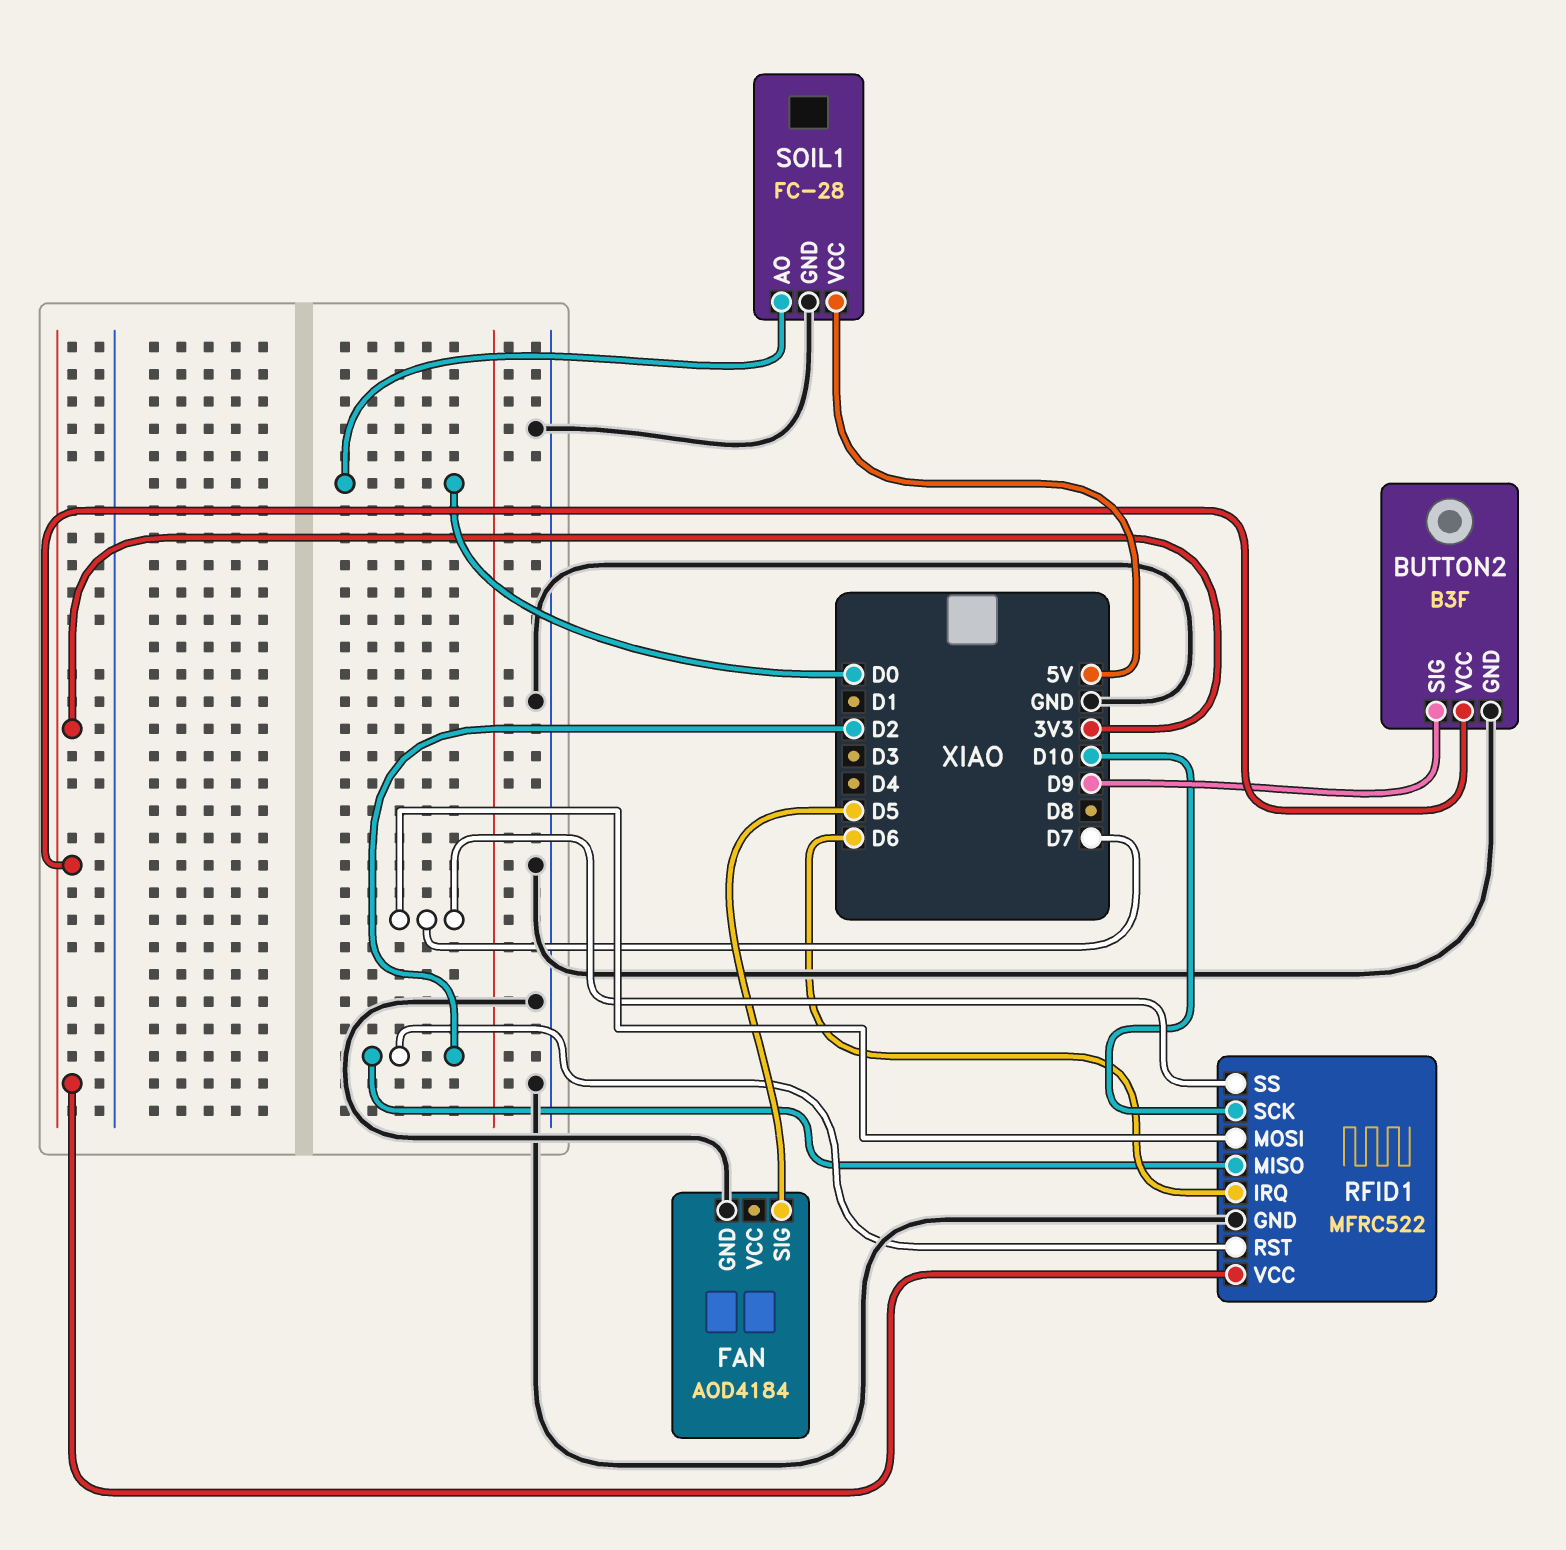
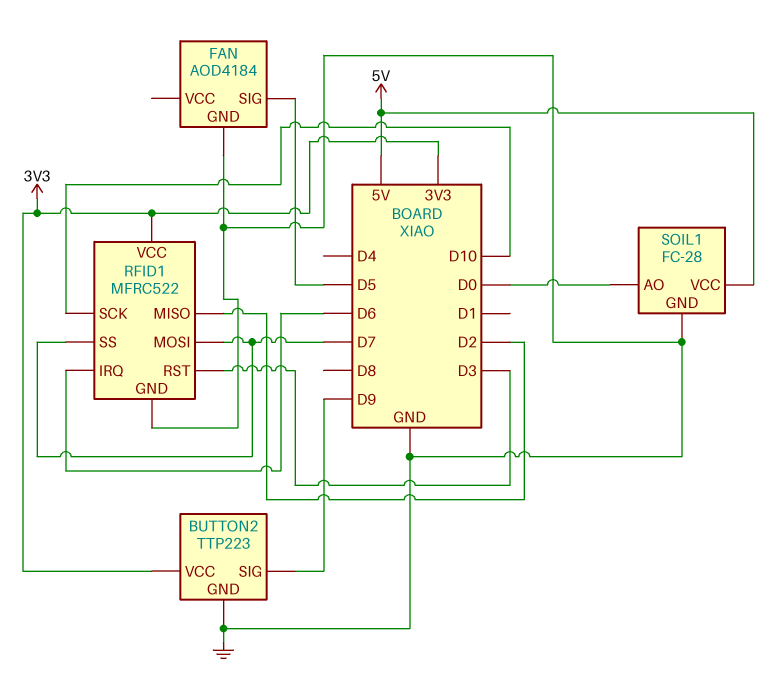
BUTTON2: B3F -> TTP223
RFID1 pin RST: D2 -> D3

